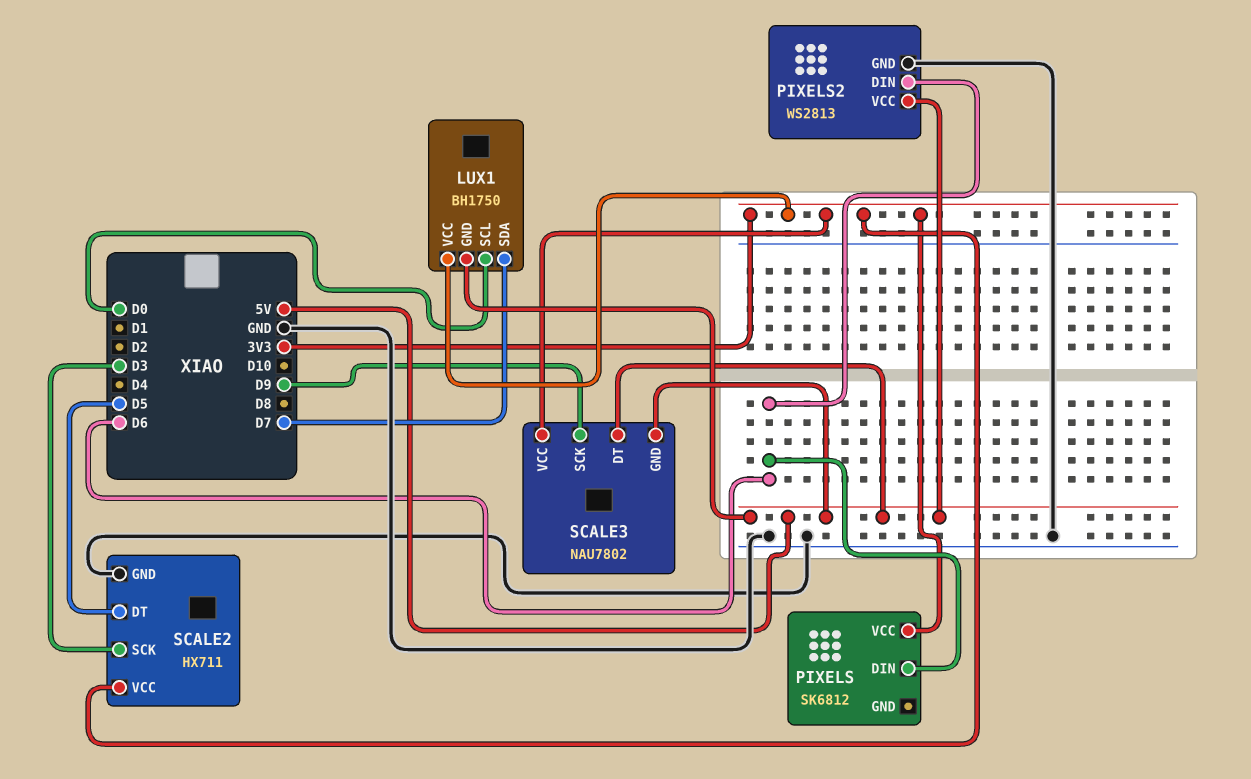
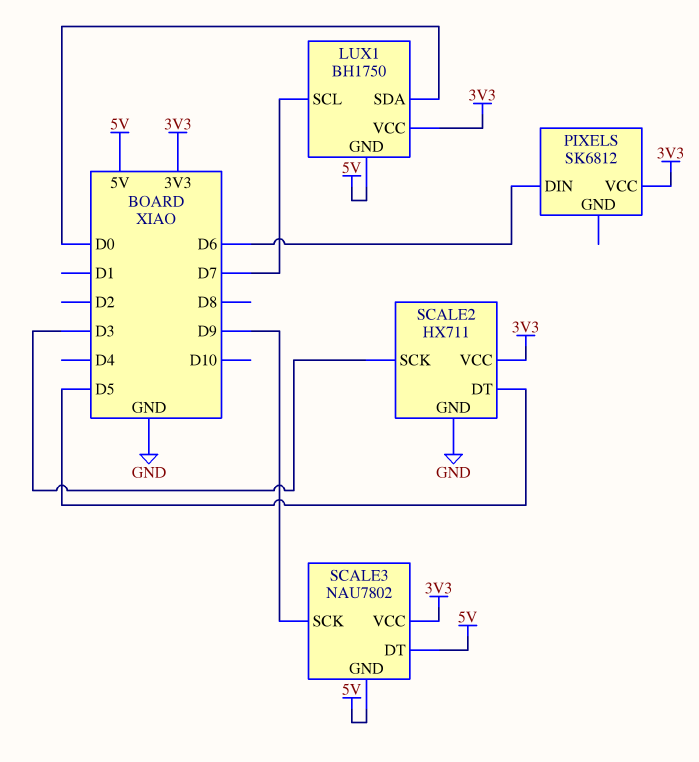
LUX1 pin SCL: D0 -> D7
LUX1 pin SDA: D7 -> D0
PIXELS2: WS2813 -> none
PIXELS2 pin DIN: D6 -> none
PIXELS2 pin GND: GND -> none
PIXELS2 pin VCC: 5V -> none

